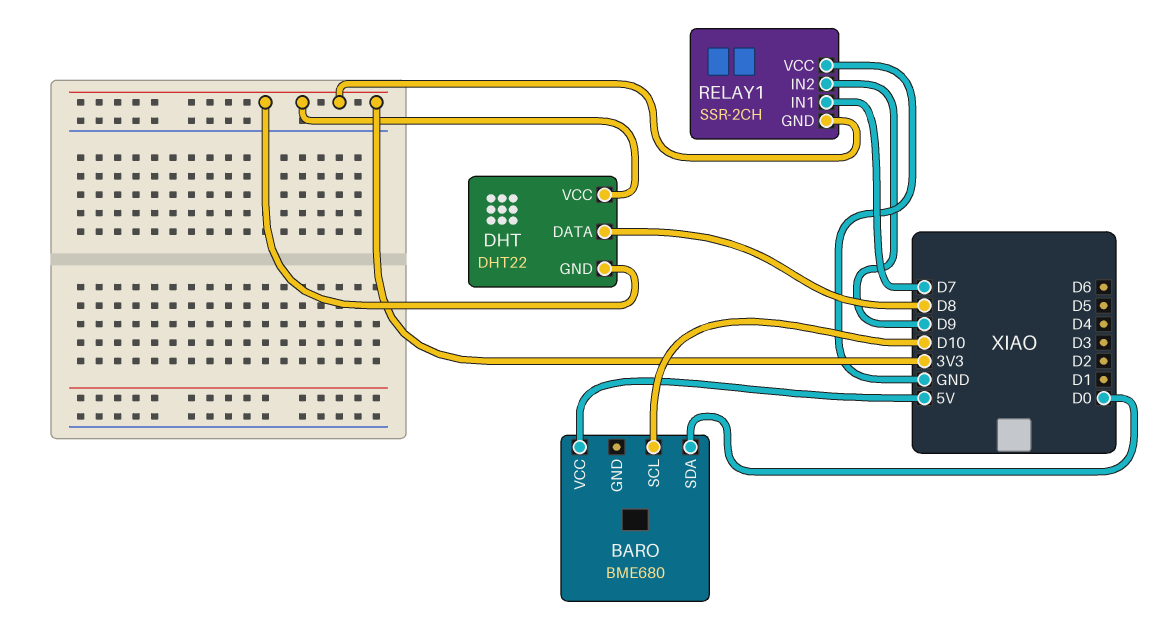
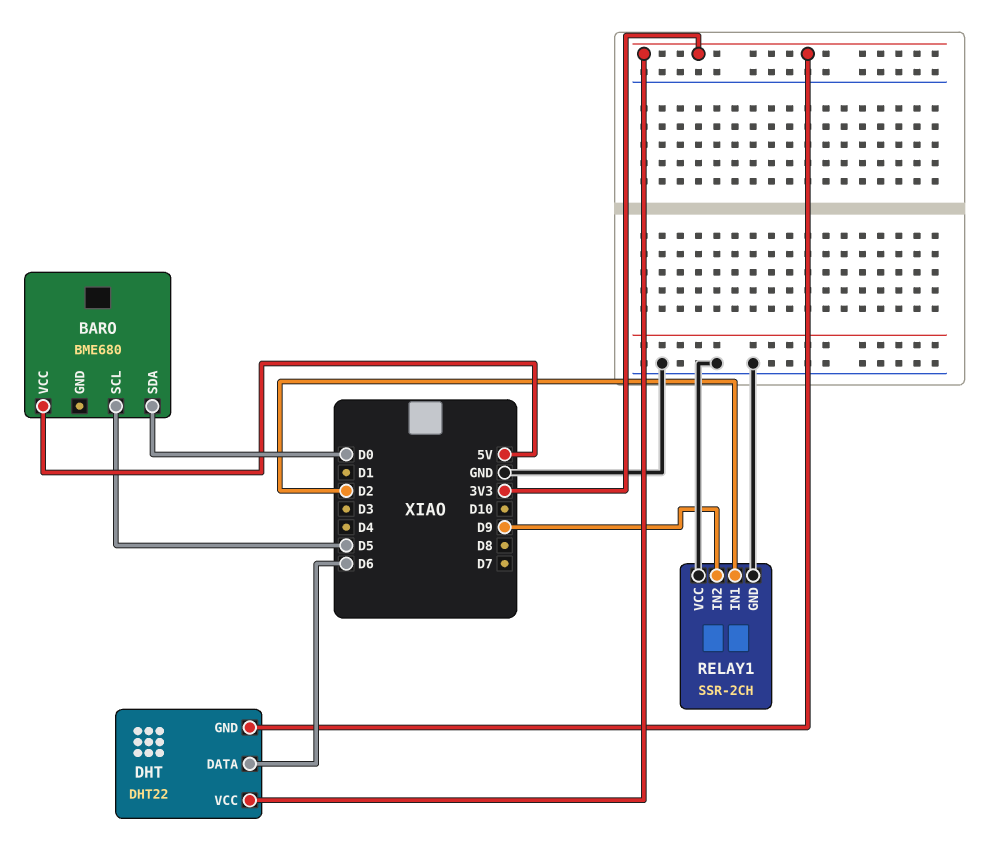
BARO pin SCL: D10 -> D5
DHT pin DATA: D8 -> D6
RELAY1 pin GND: 3V3 -> GND
RELAY1 pin IN1: D7 -> D2

